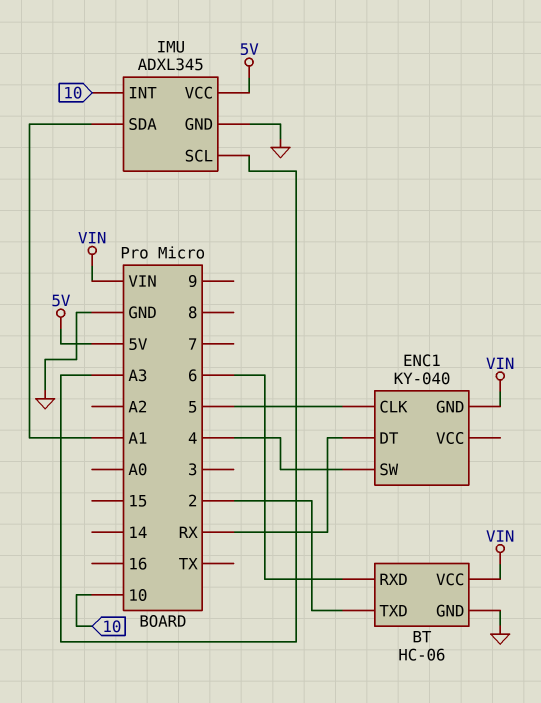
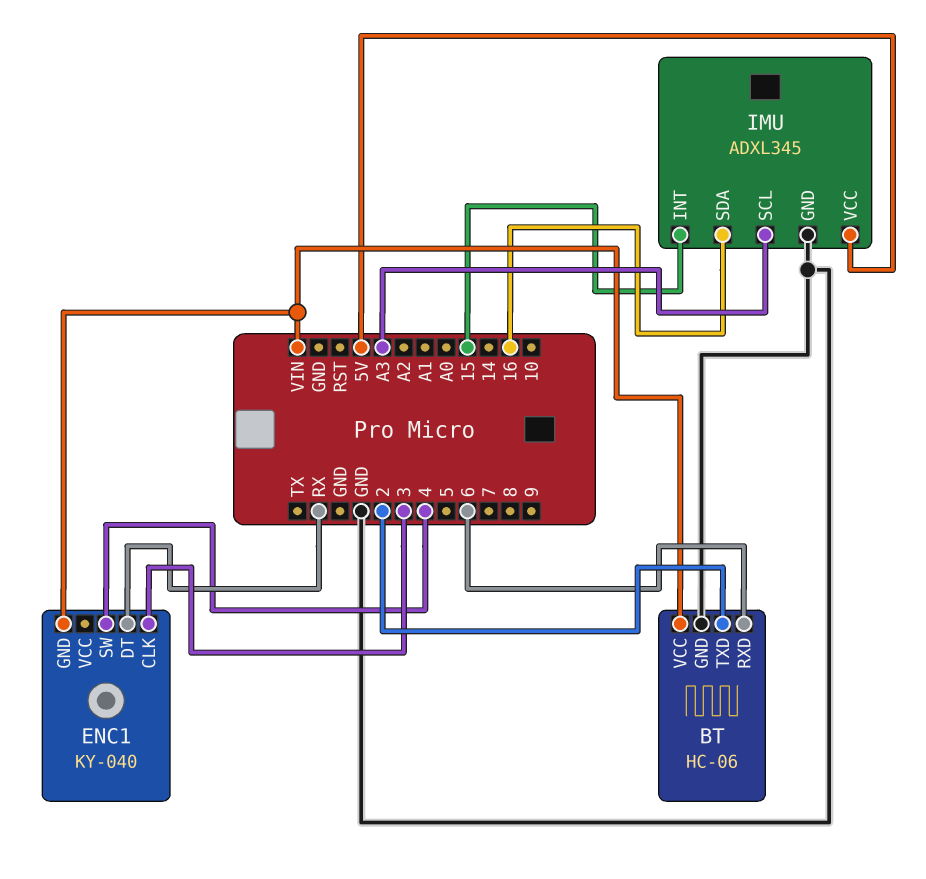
ENC1 pin CLK: 5 -> 3
IMU pin INT: 10 -> 15
IMU pin SDA: A1 -> 16

